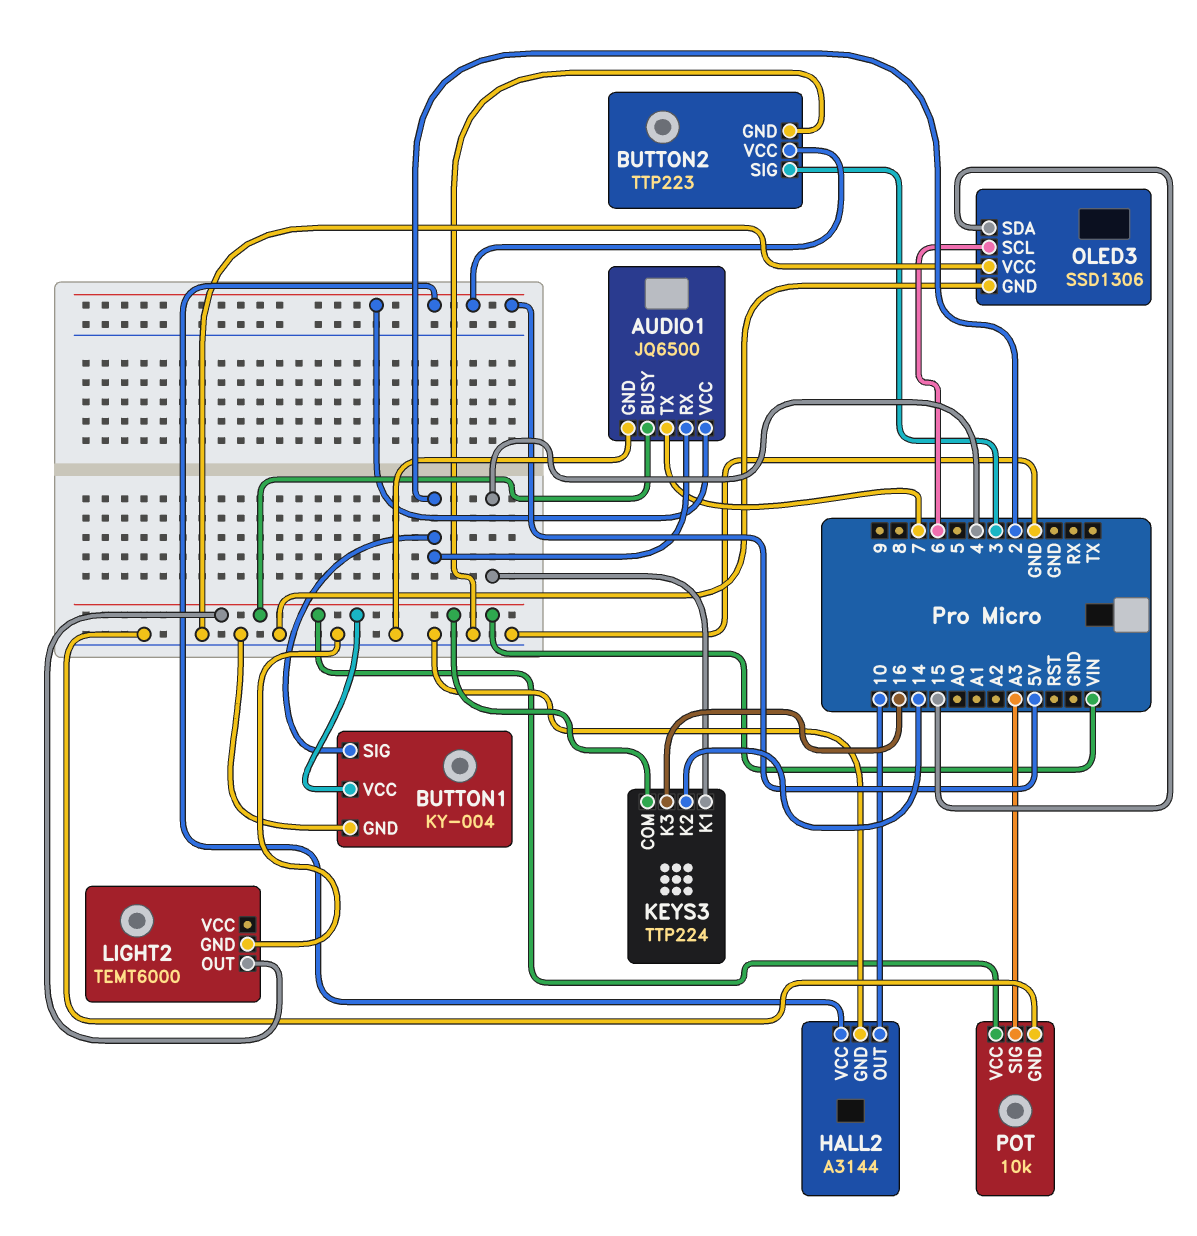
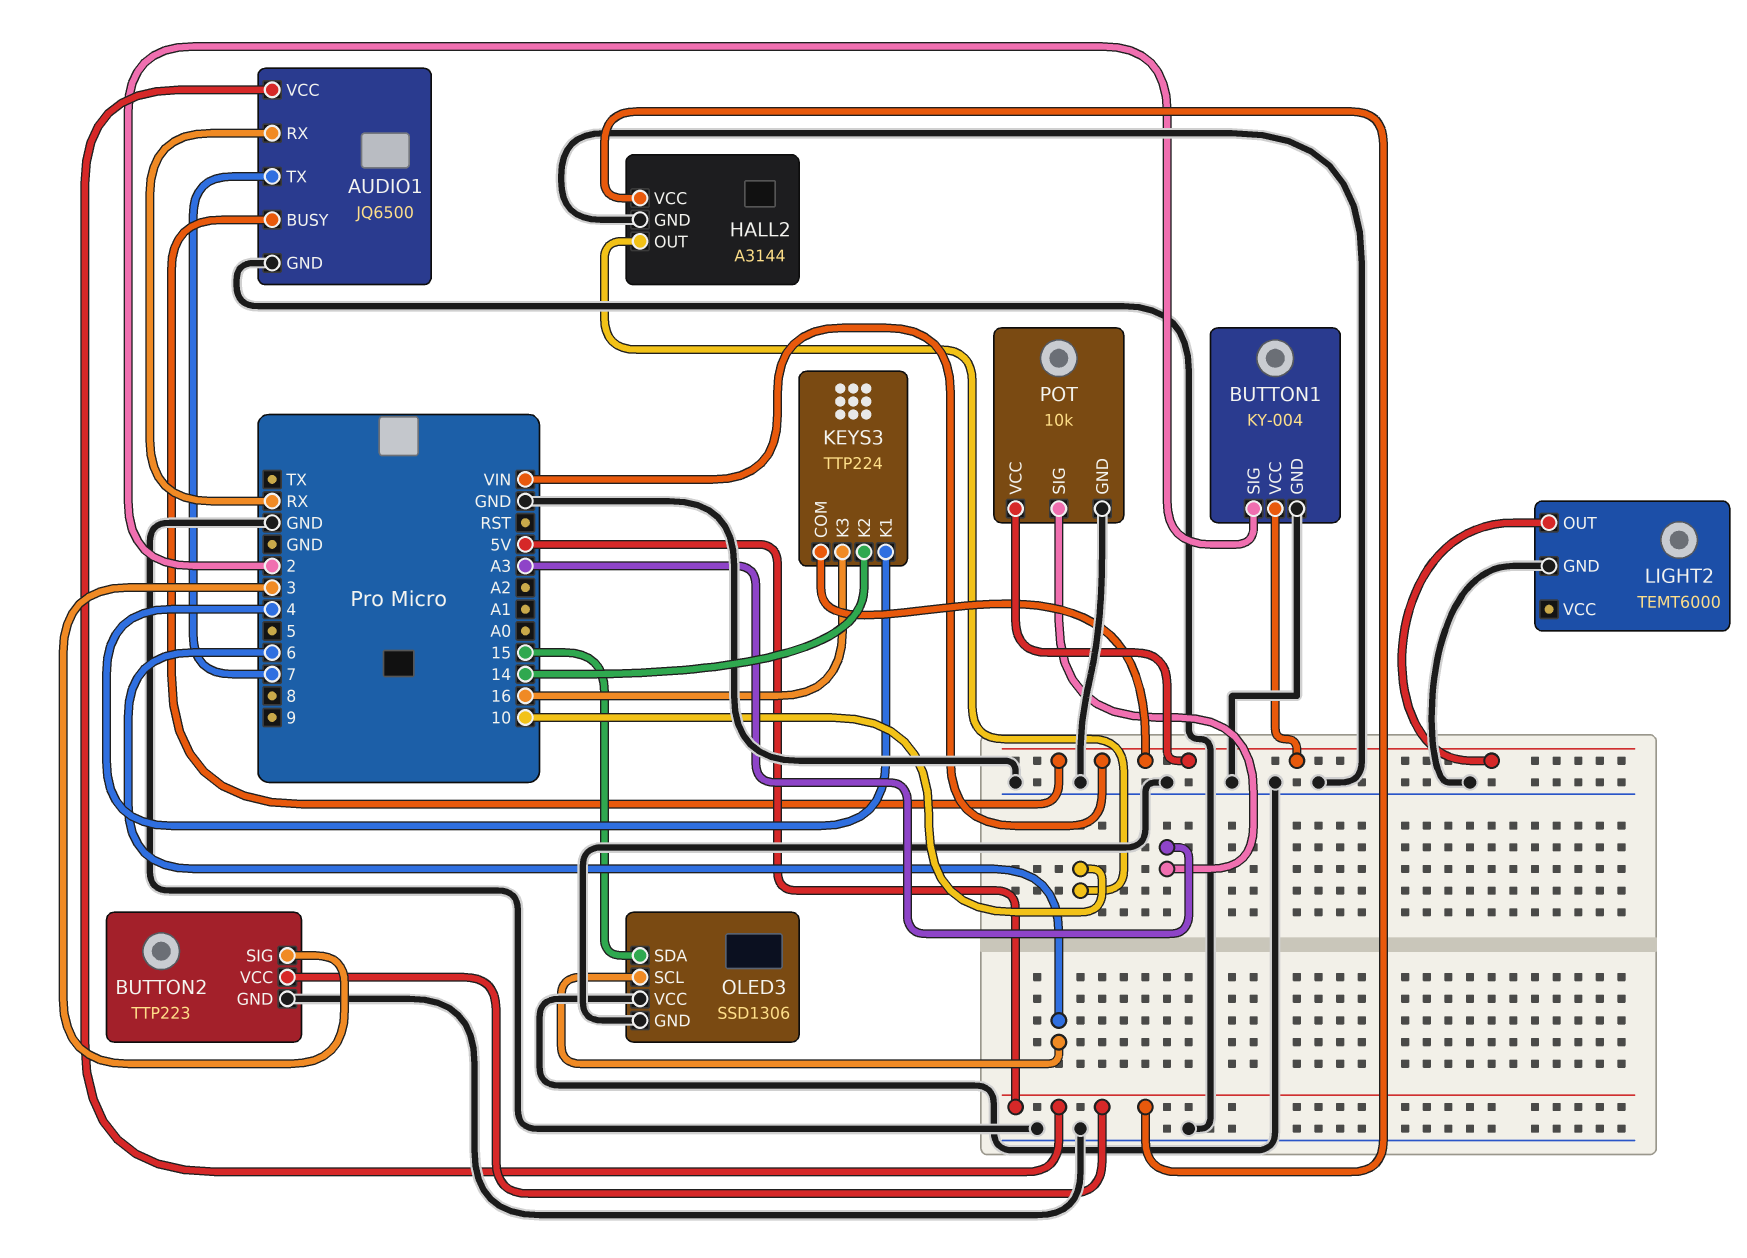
AUDIO1 pin RX: 2 -> RX

